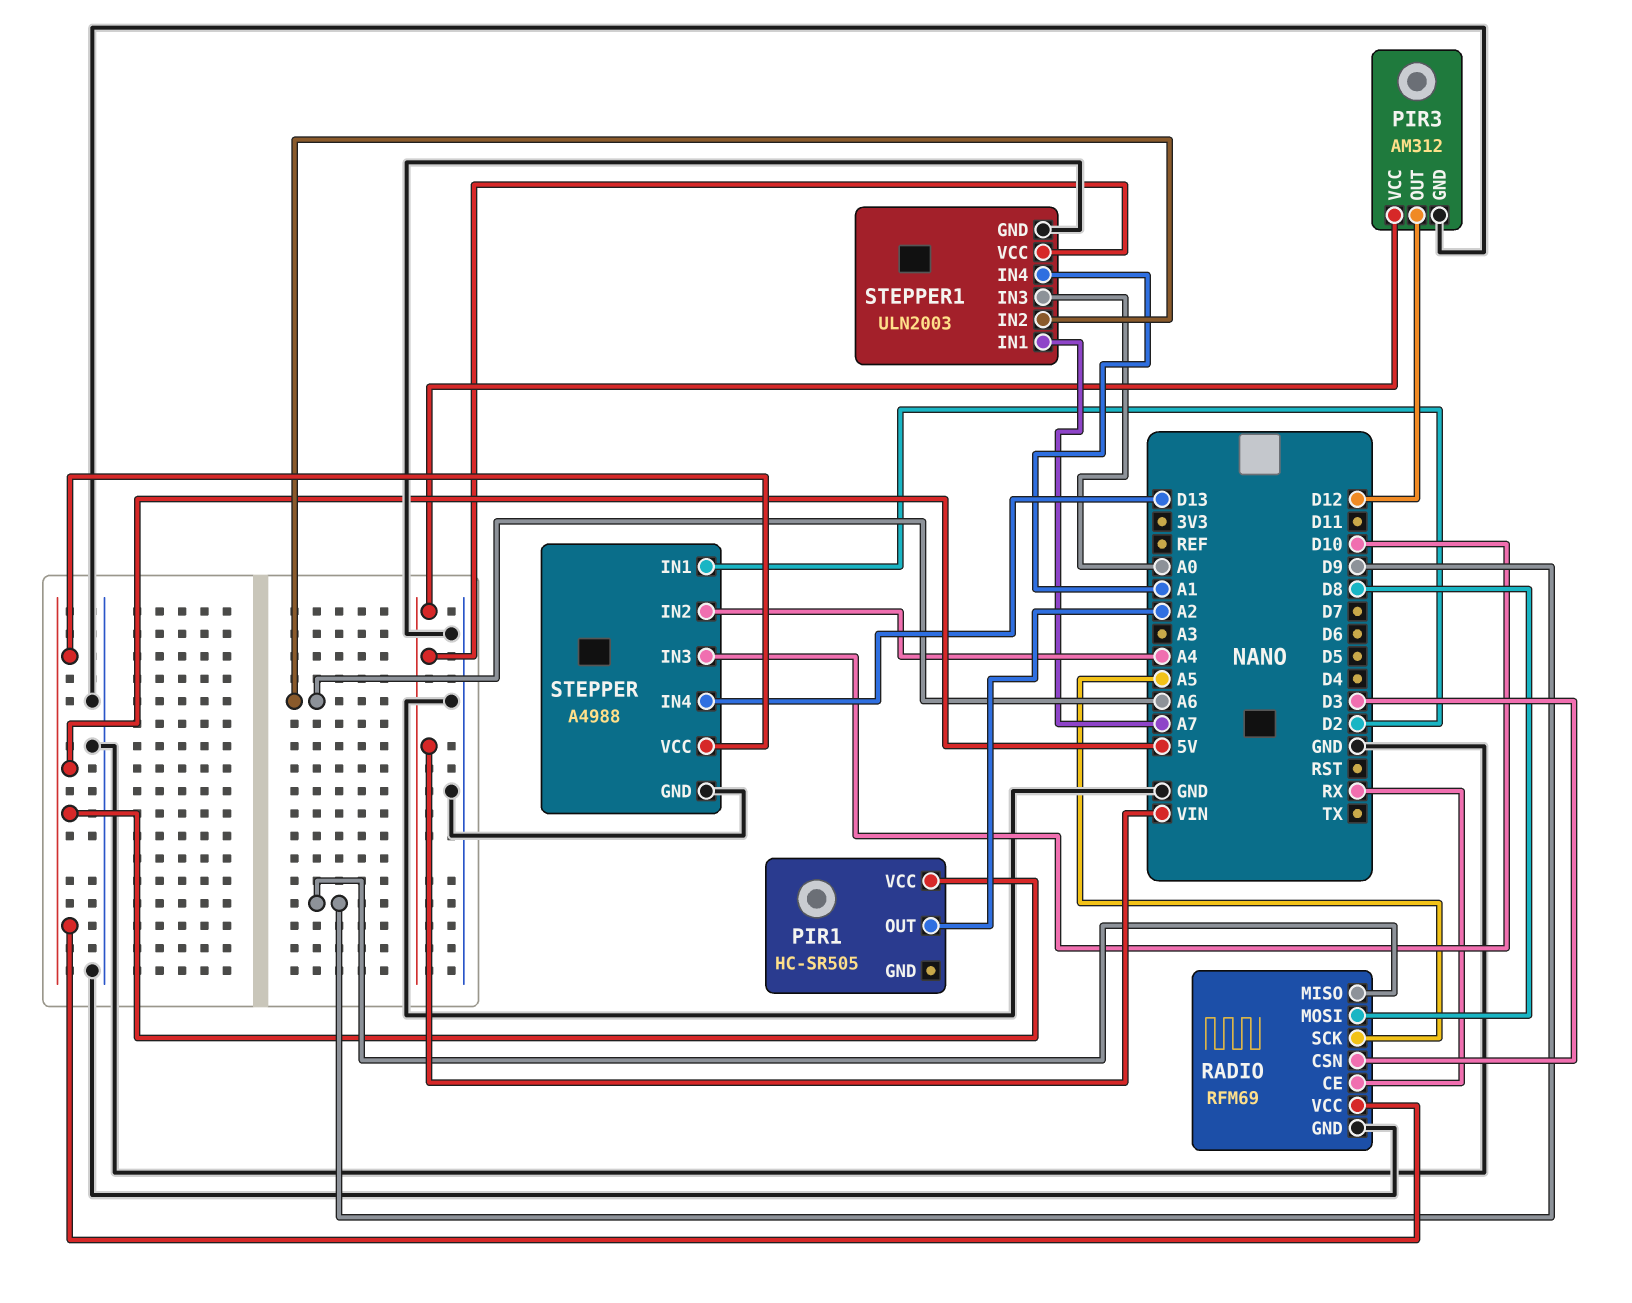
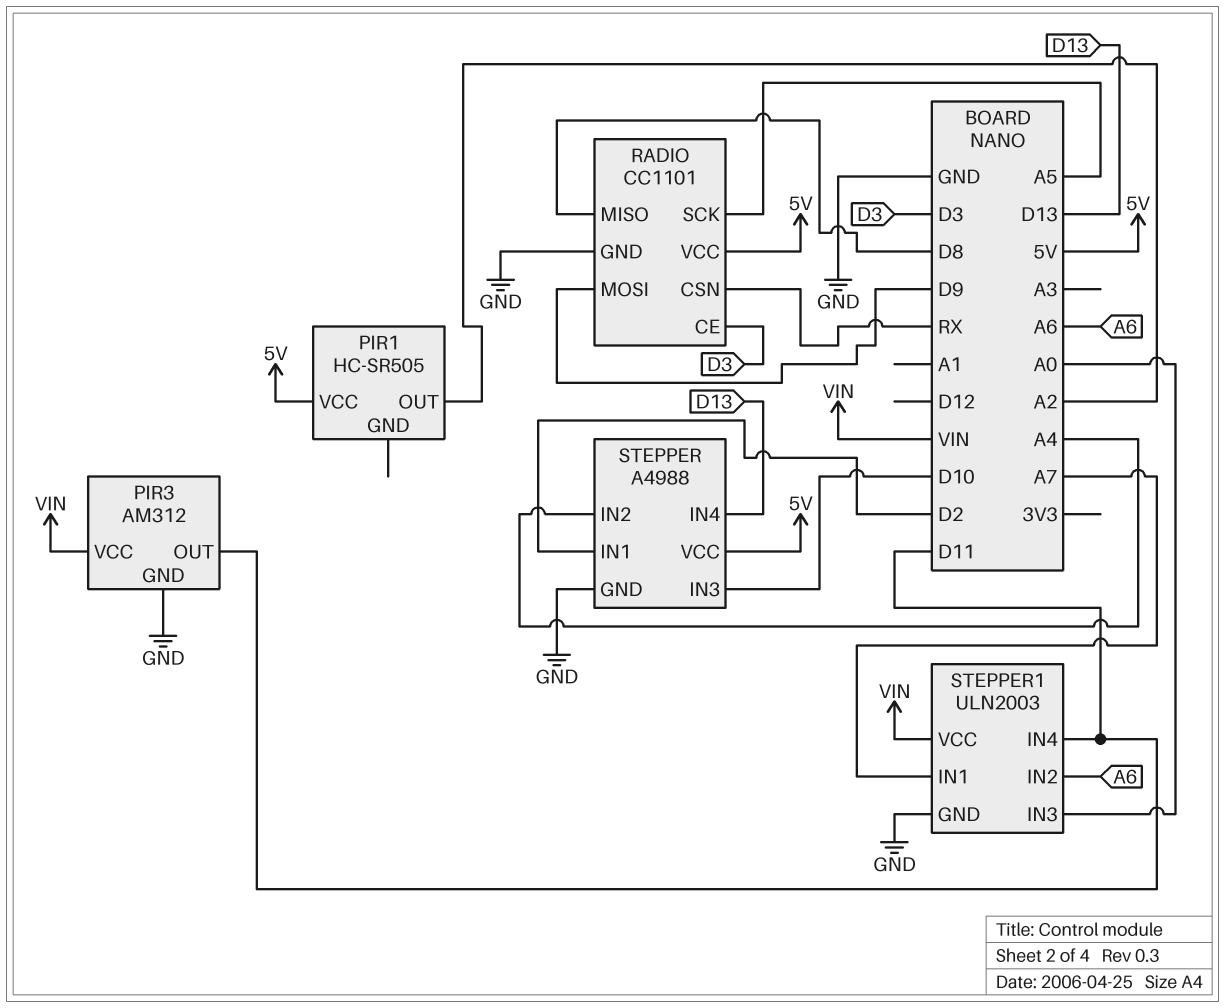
PIR3 pin OUT: D12 -> D11
RADIO: RFM69 -> CC1101
RADIO pin CE: RX -> D3
RADIO pin CSN: D3 -> RX
RADIO pin MISO: D9 -> D8
RADIO pin MOSI: D8 -> D9
STEPPER1 pin IN4: A1 -> D11

